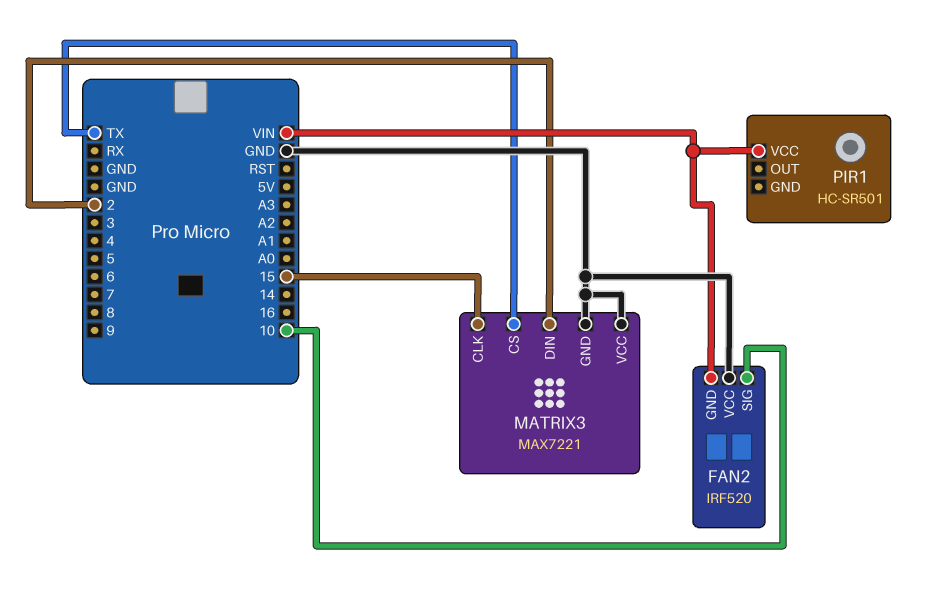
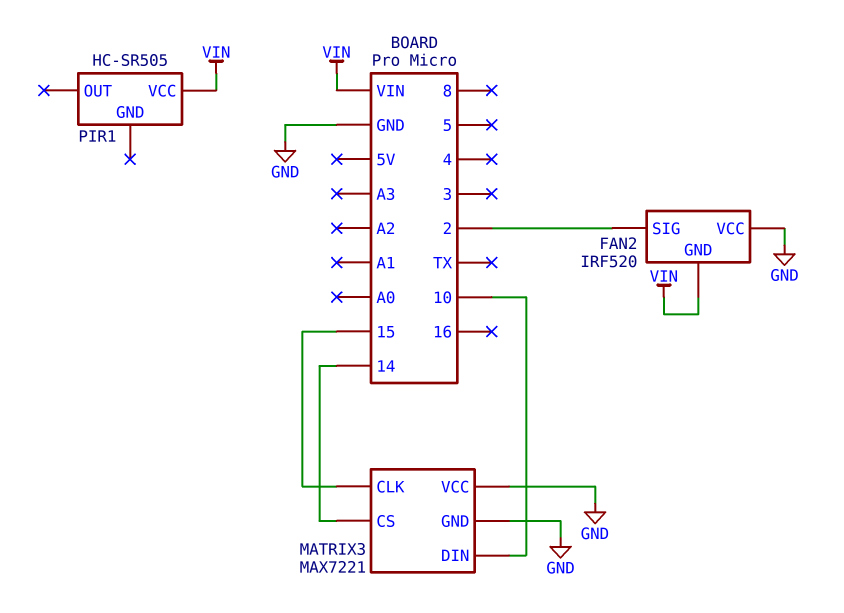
FAN2 pin SIG: 10 -> 2
MATRIX3 pin CS: TX -> 14
MATRIX3 pin DIN: 2 -> 10
PIR1: HC-SR501 -> HC-SR505

